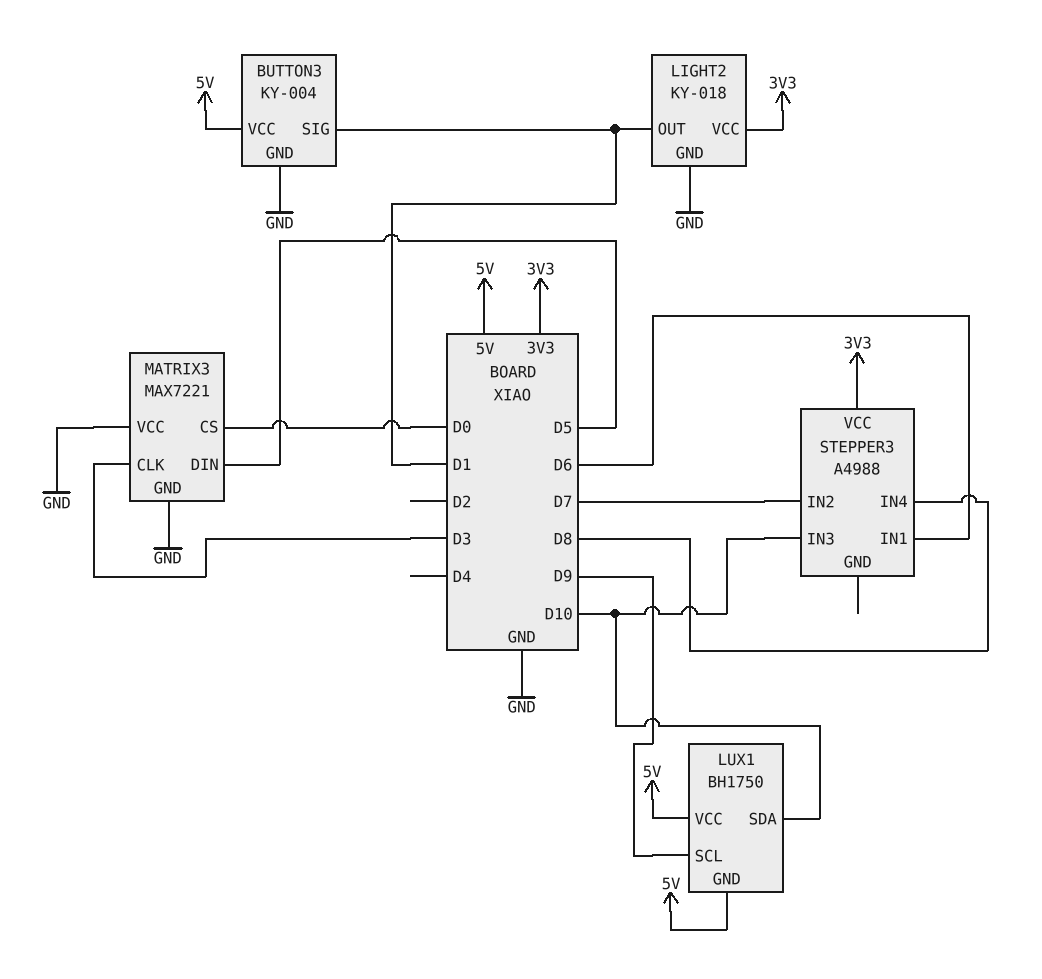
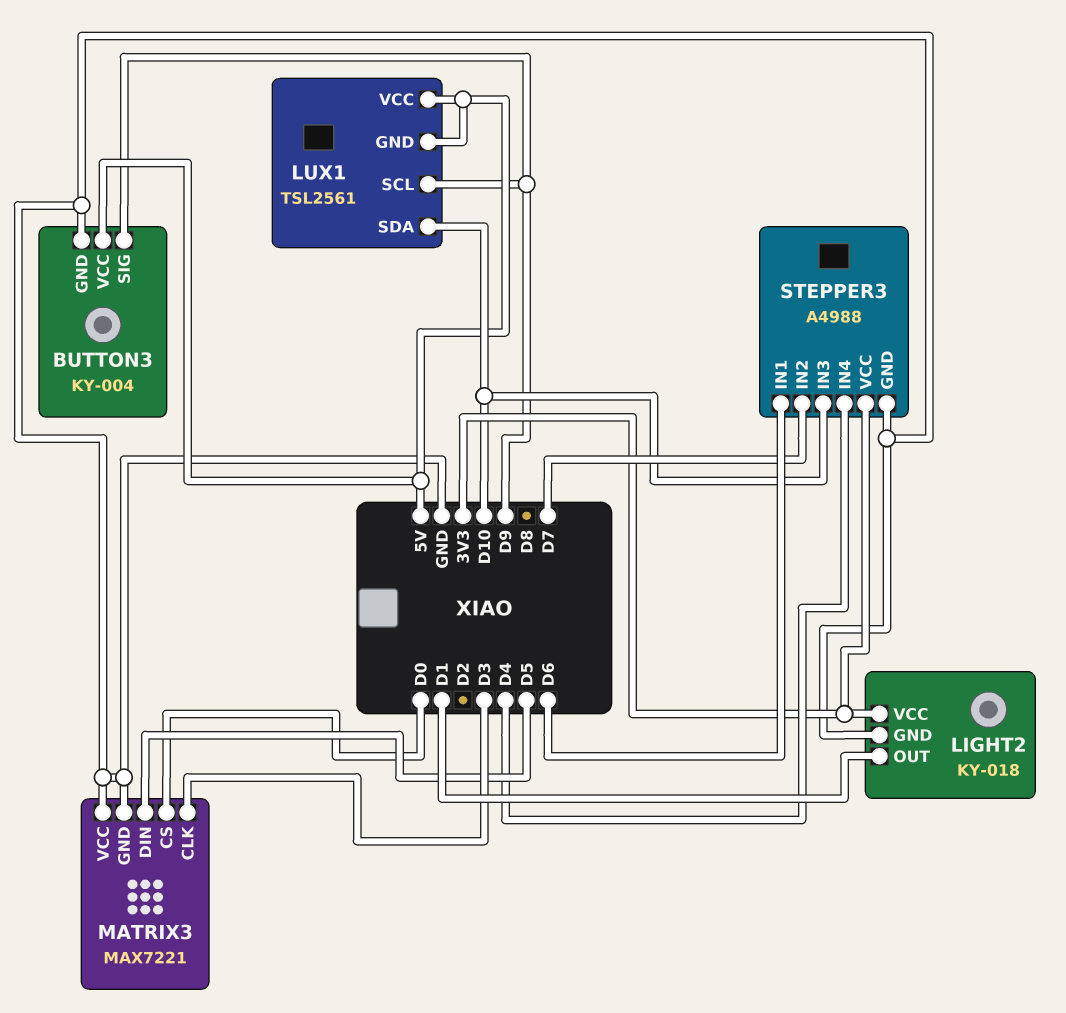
BUTTON3 pin SIG: D1 -> D9
LUX1: BH1750 -> TSL2561
STEPPER3 pin GND: none -> GND
STEPPER3 pin IN4: D8 -> D4

